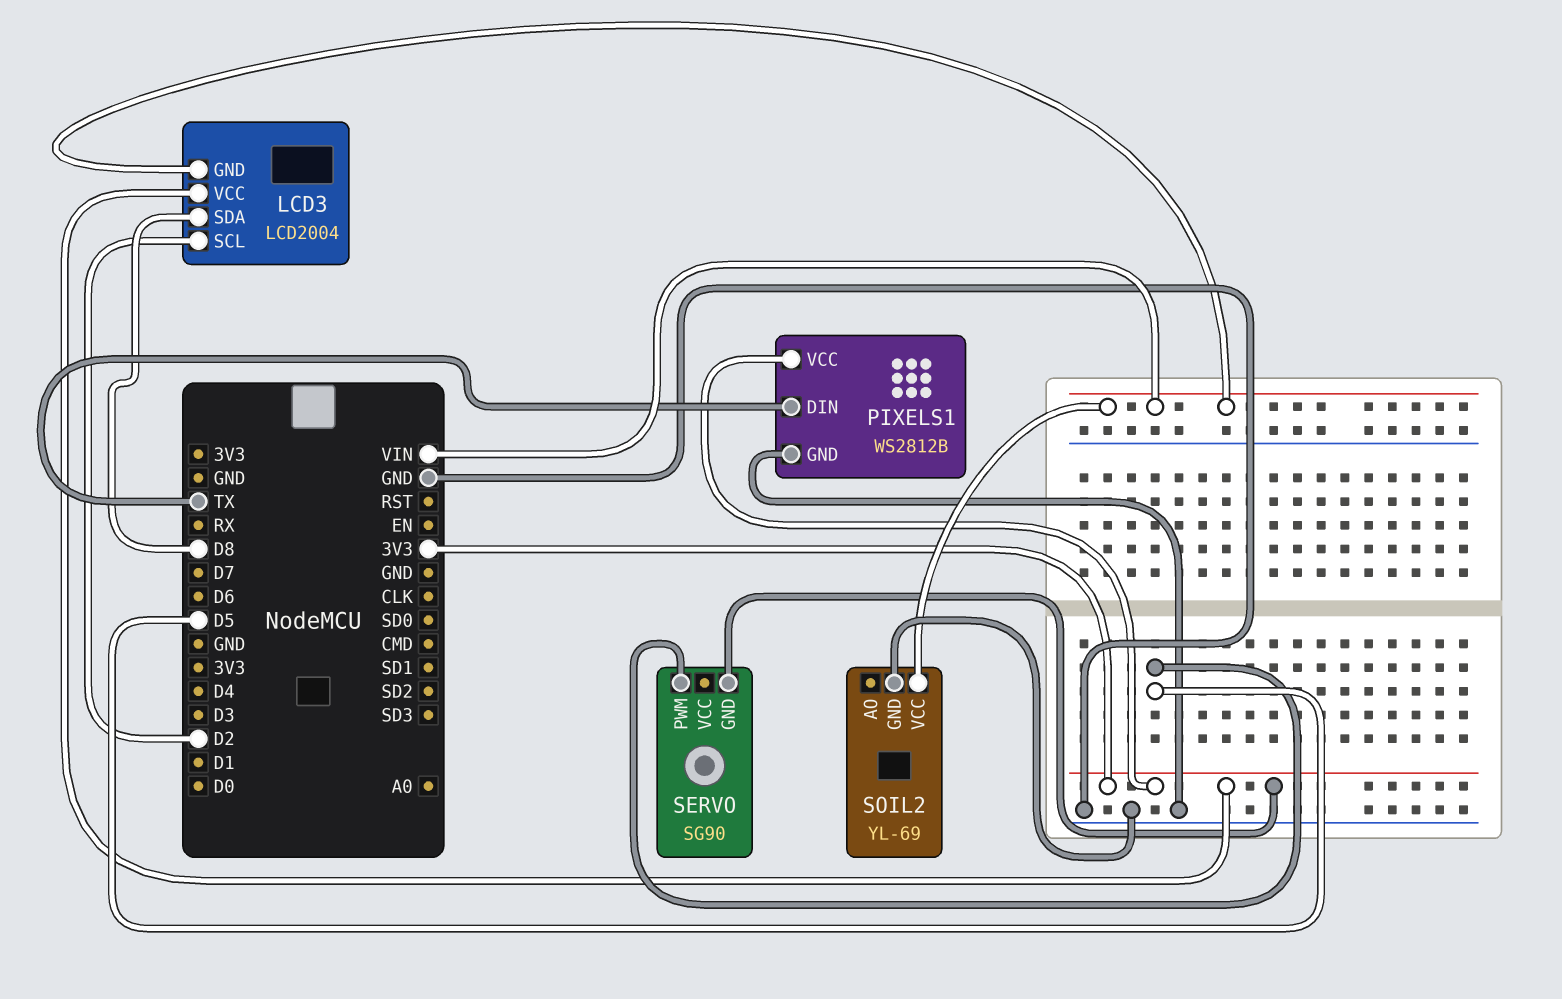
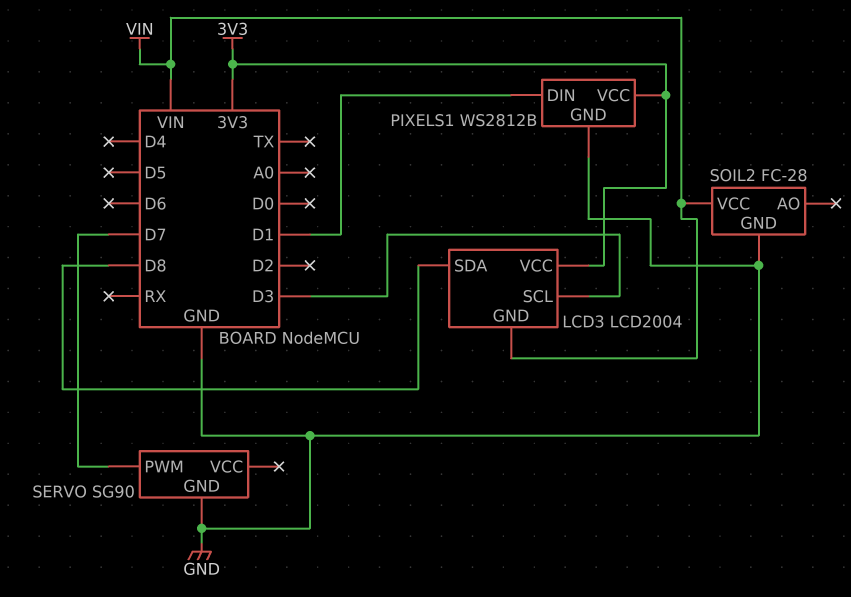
LCD3 pin SCL: D2 -> D3
PIXELS1 pin DIN: TX -> D1
SERVO pin GND: 3V3 -> GND
SERVO pin PWM: D5 -> D7
SOIL2: YL-69 -> FC-28

